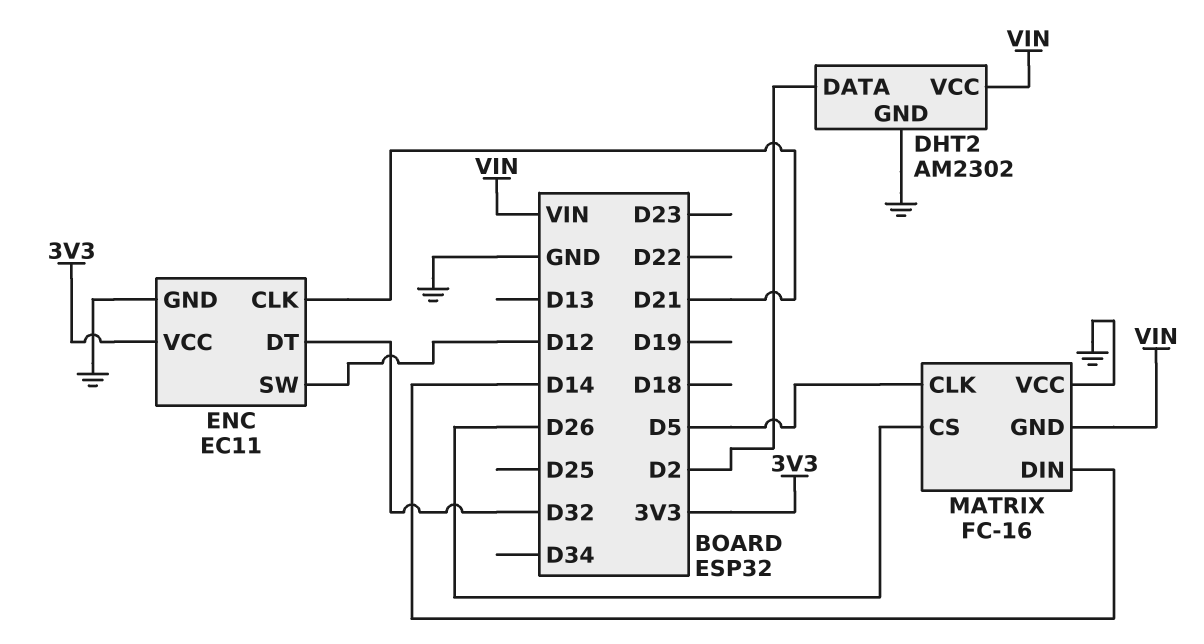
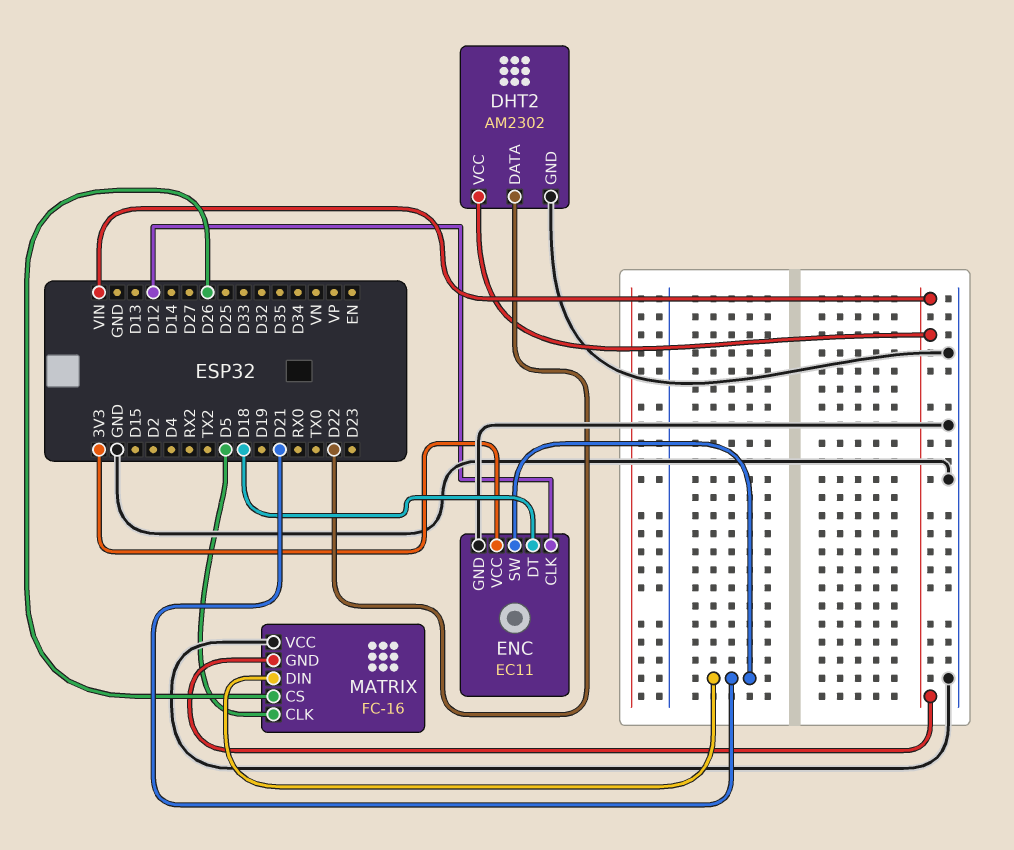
DHT2 pin DATA: D2 -> D22
ENC pin CLK: D21 -> D12
ENC pin DT: D32 -> D18
ENC pin SW: D12 -> D21
MATRIX pin DIN: D14 -> D21

